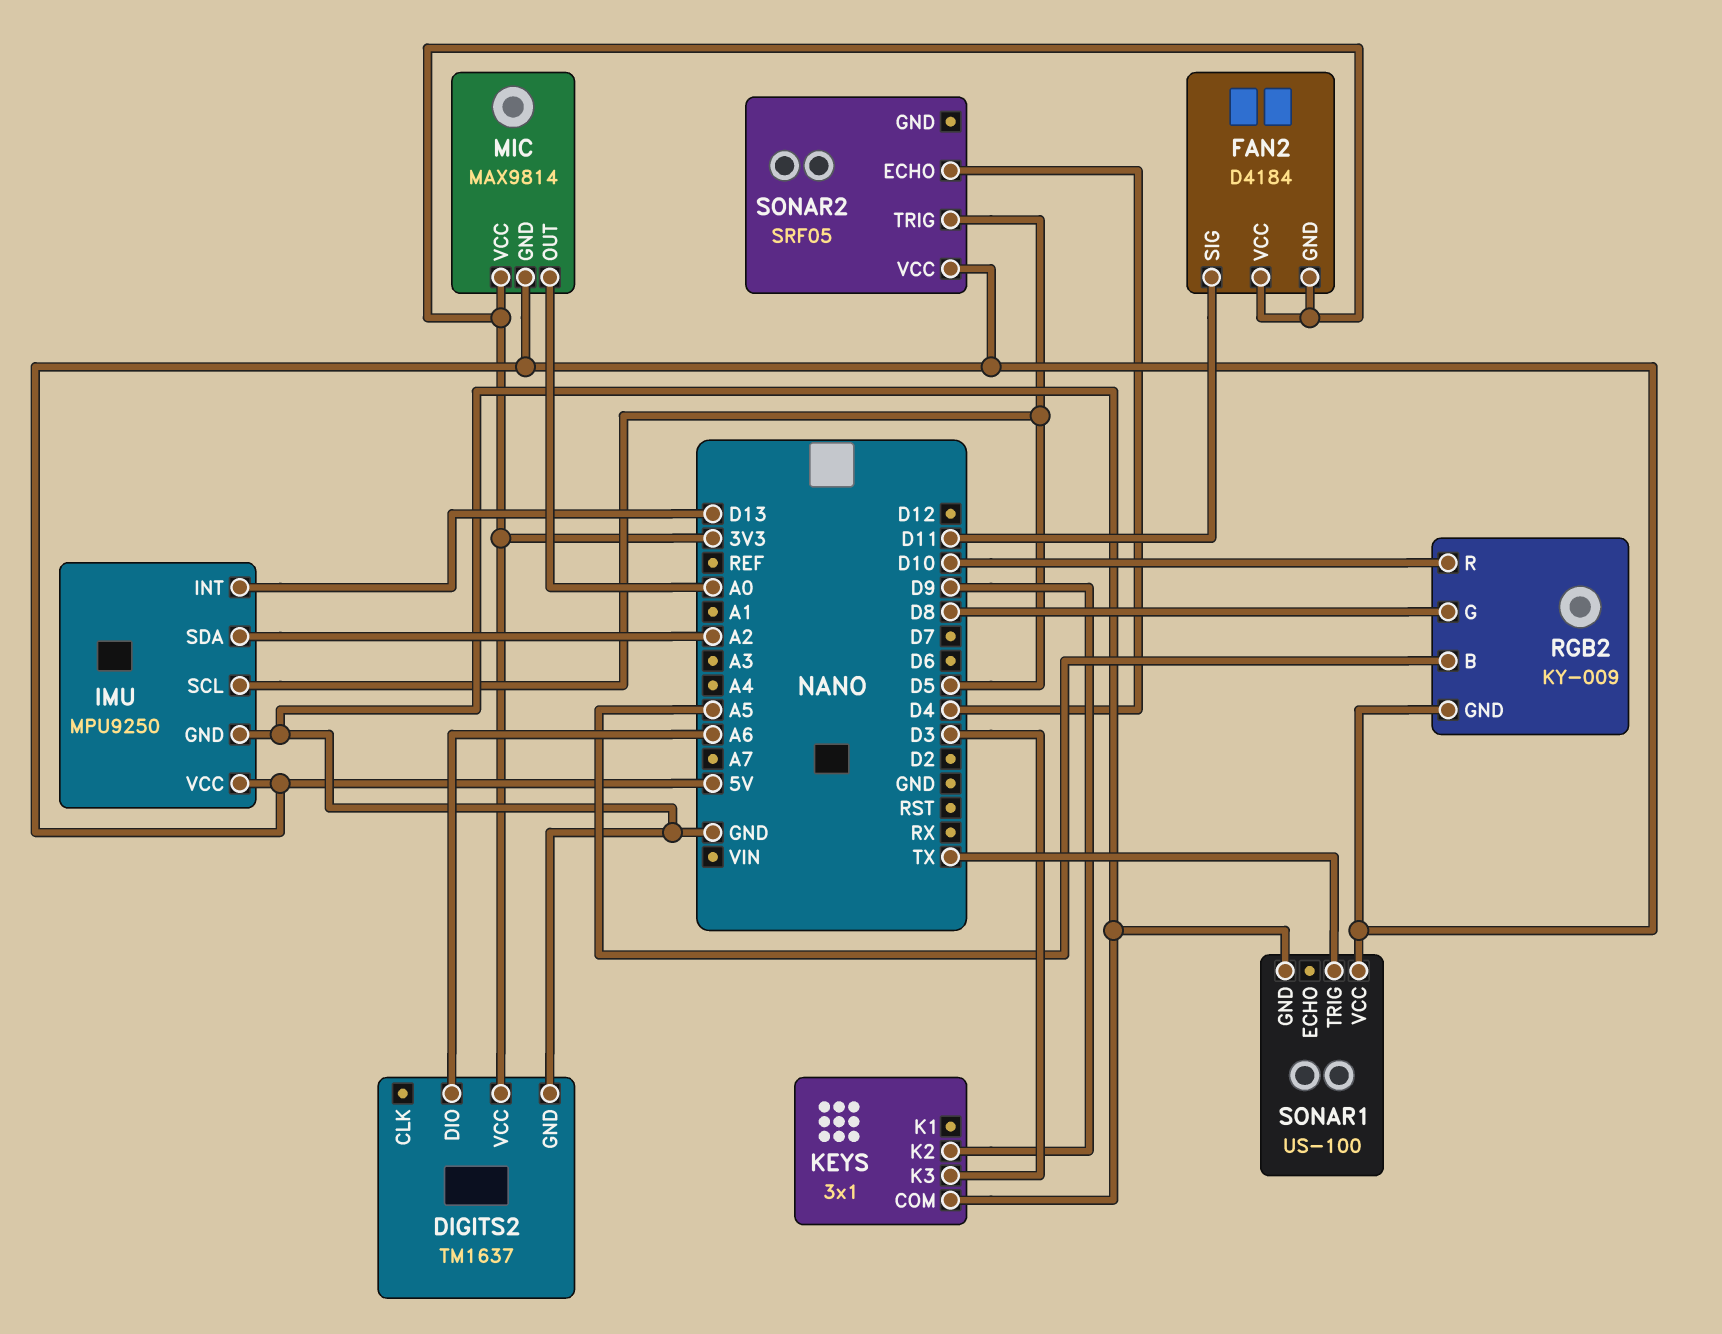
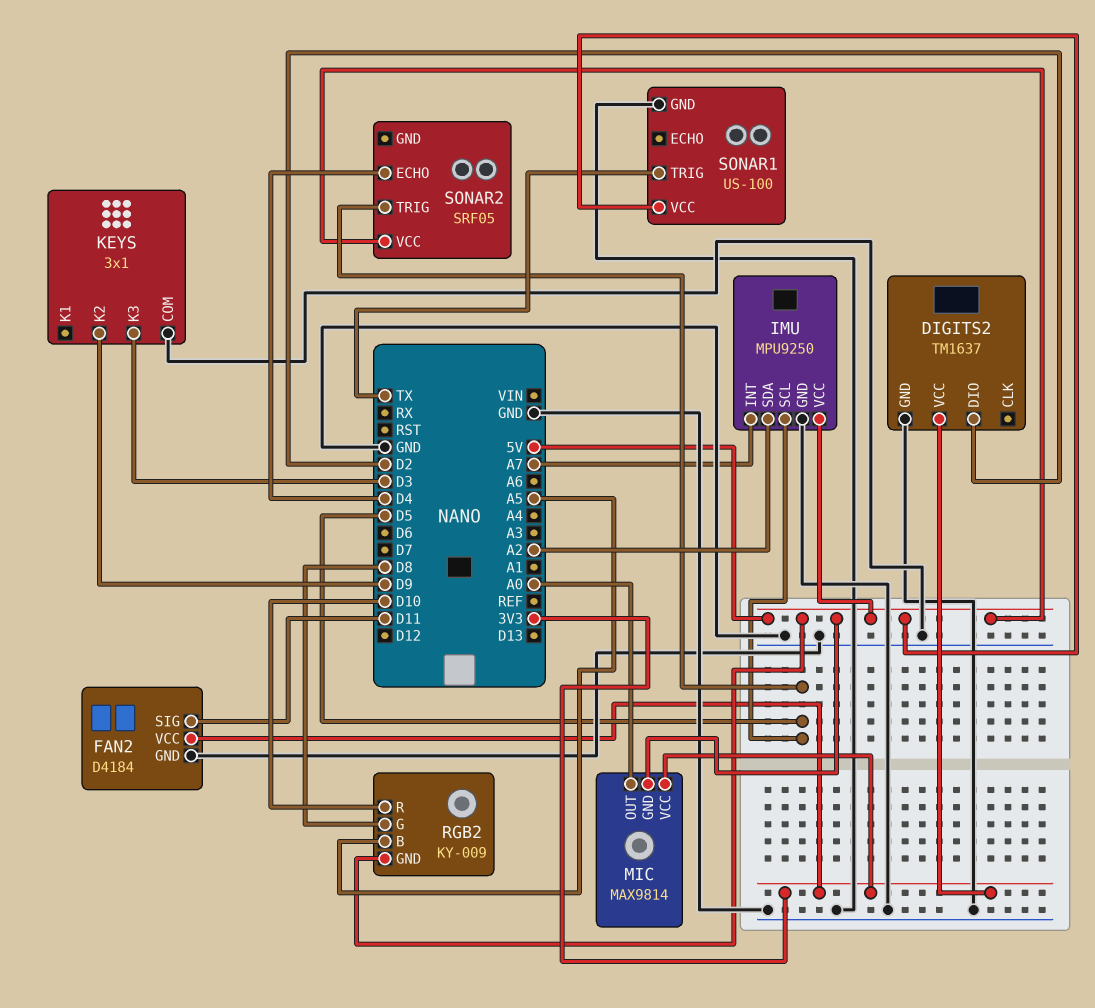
DIGITS2 pin DIO: A6 -> D2
FAN2 pin GND: 3V3 -> GND
IMU pin INT: D13 -> A7

